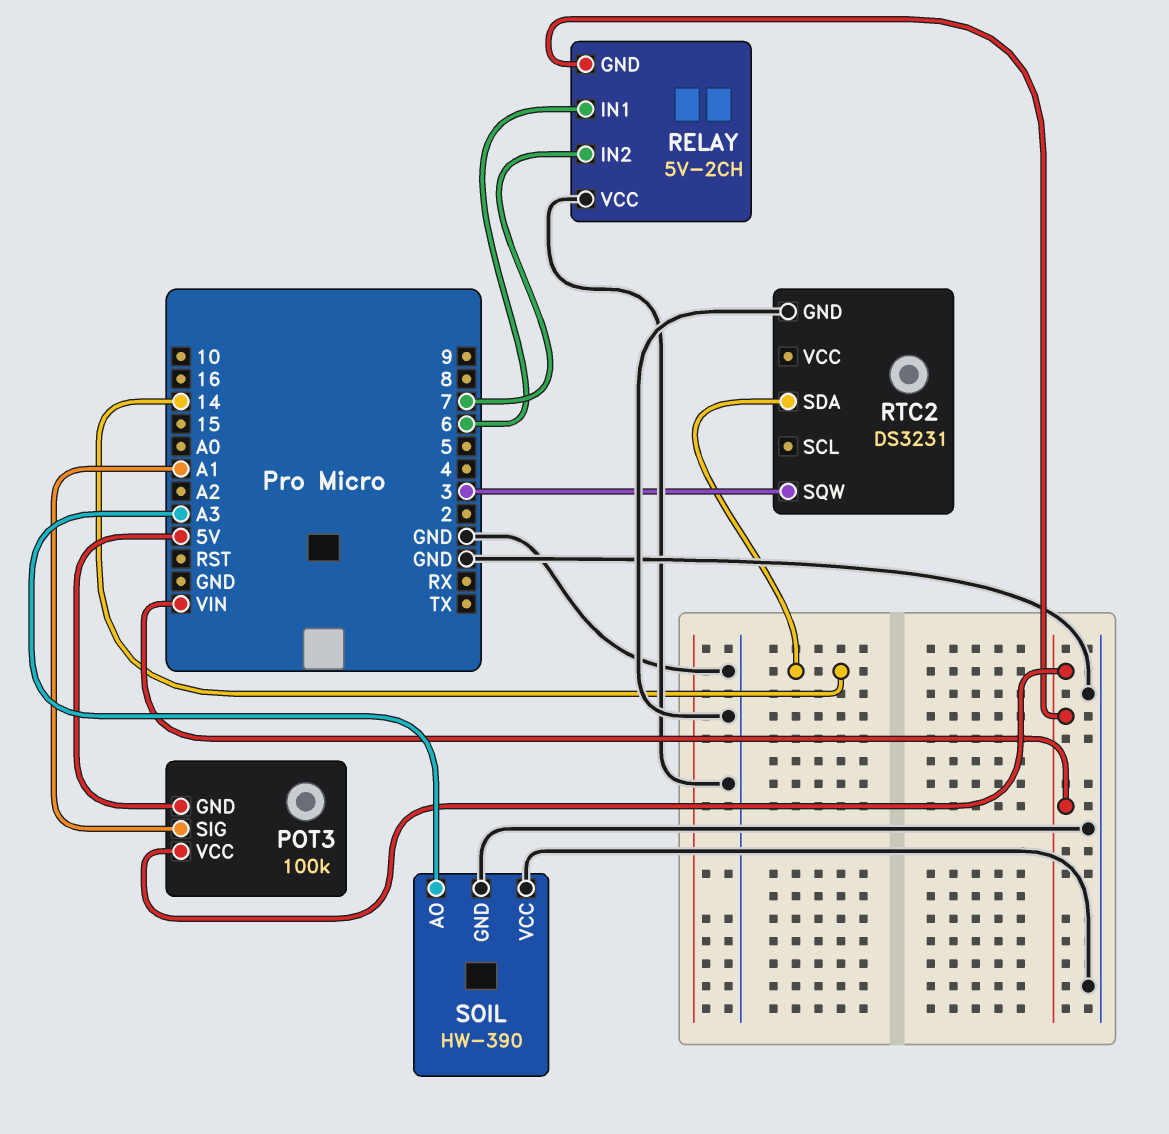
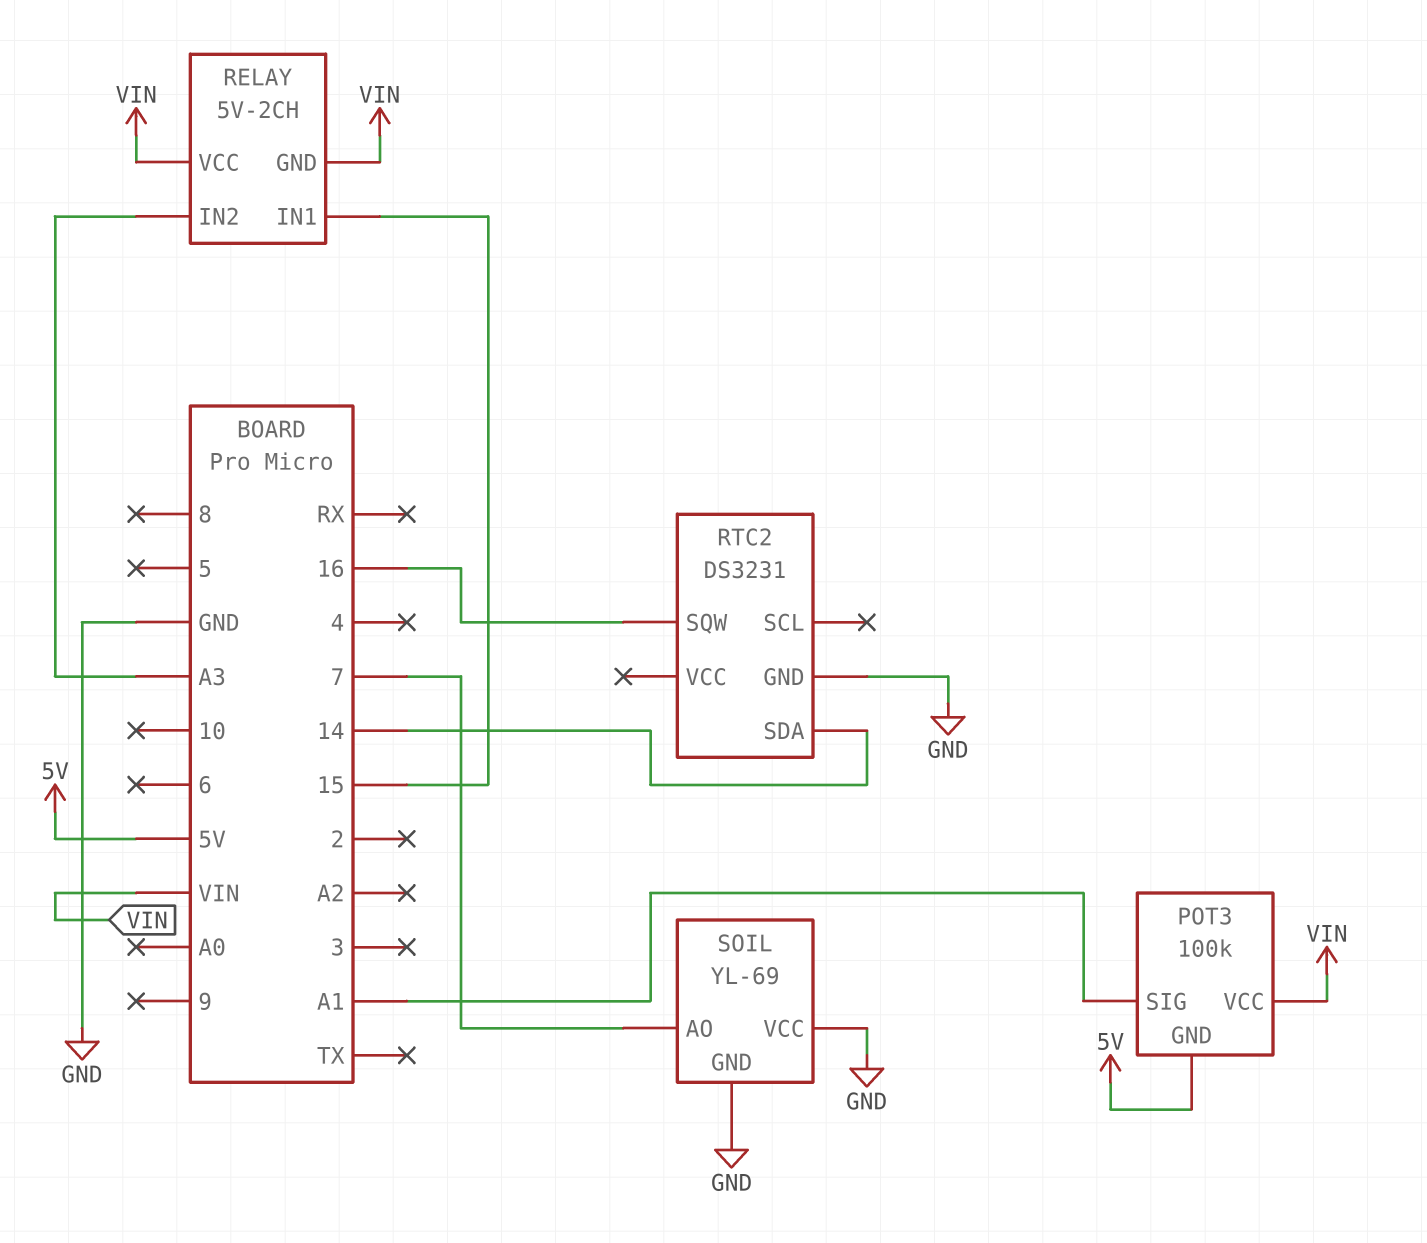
RELAY pin IN1: 6 -> 15
RELAY pin IN2: 7 -> A3
RELAY pin VCC: GND -> VIN
RTC2 pin SQW: 3 -> 16
SOIL: HW-390 -> YL-69
SOIL pin AO: A3 -> 7

